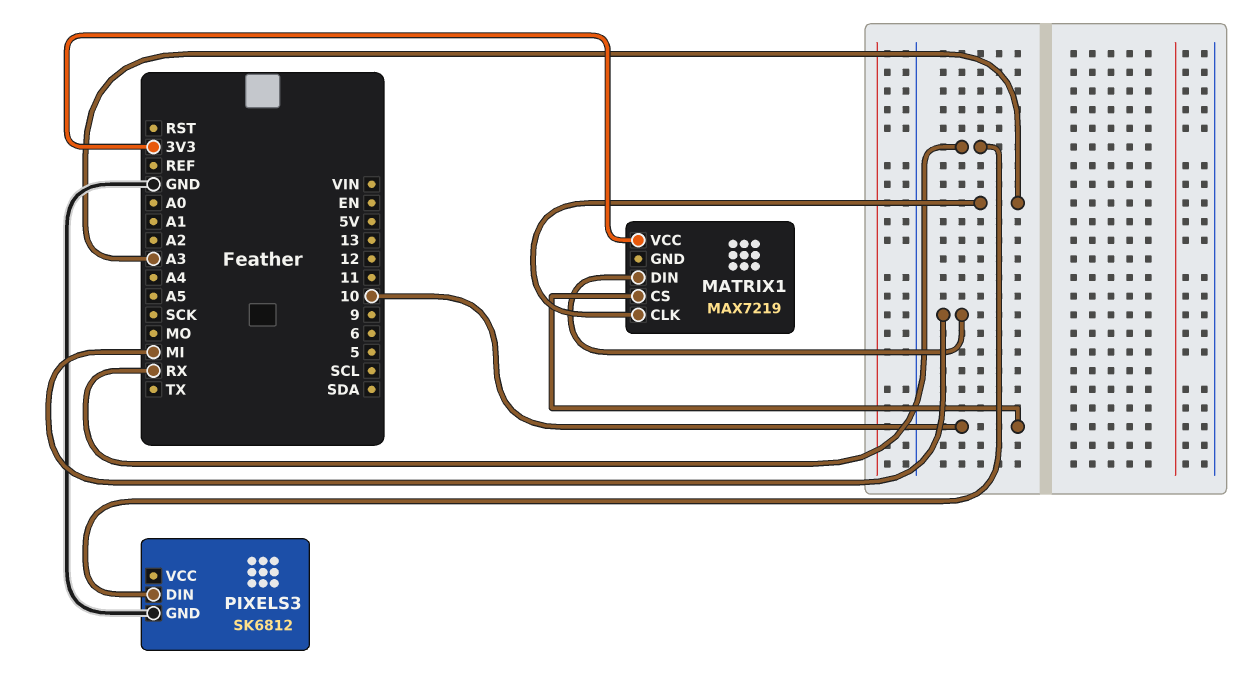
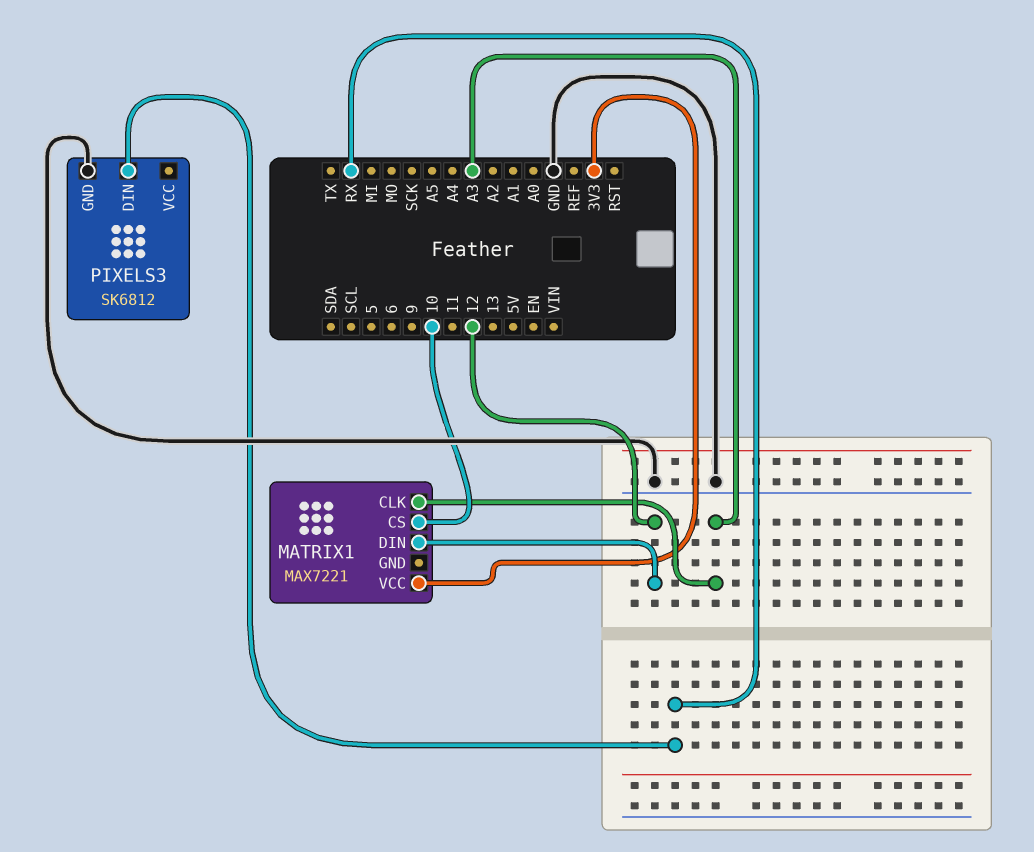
MATRIX1: MAX7219 -> MAX7221
MATRIX1 pin DIN: MI -> 12

